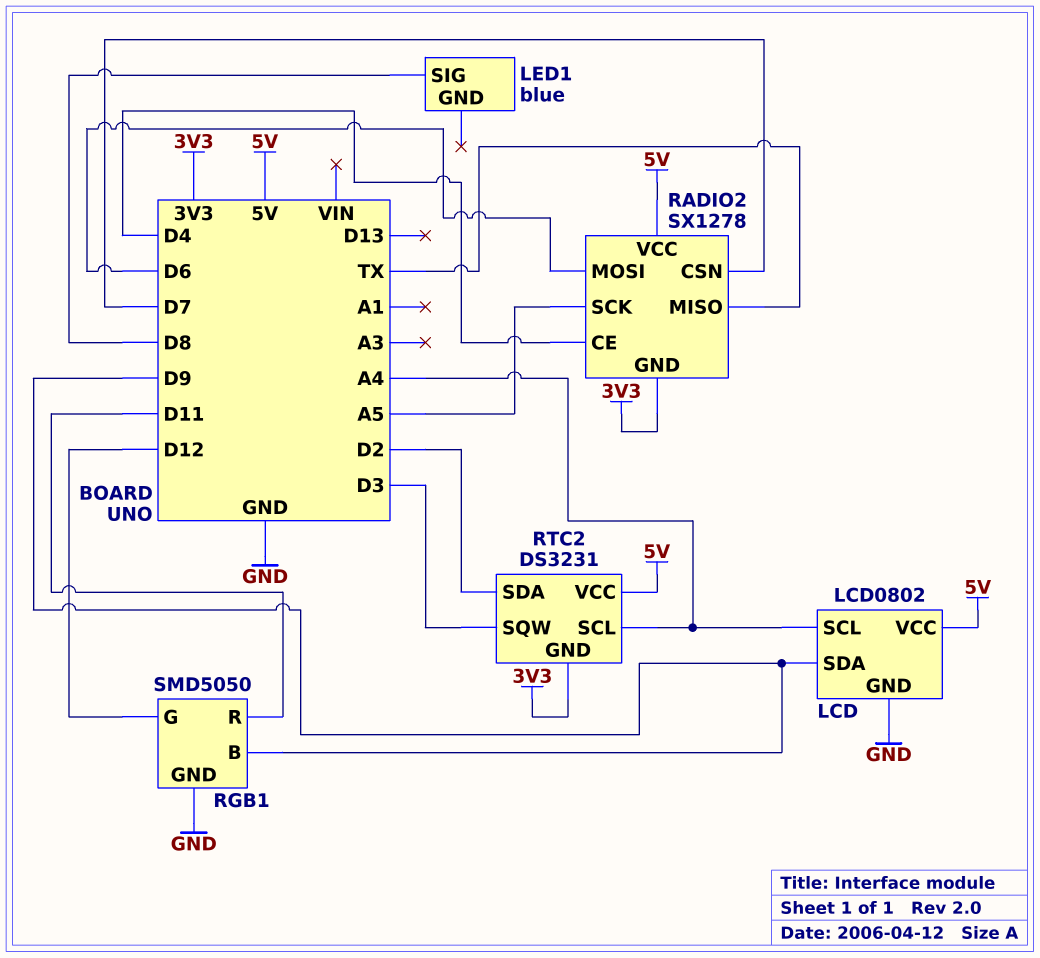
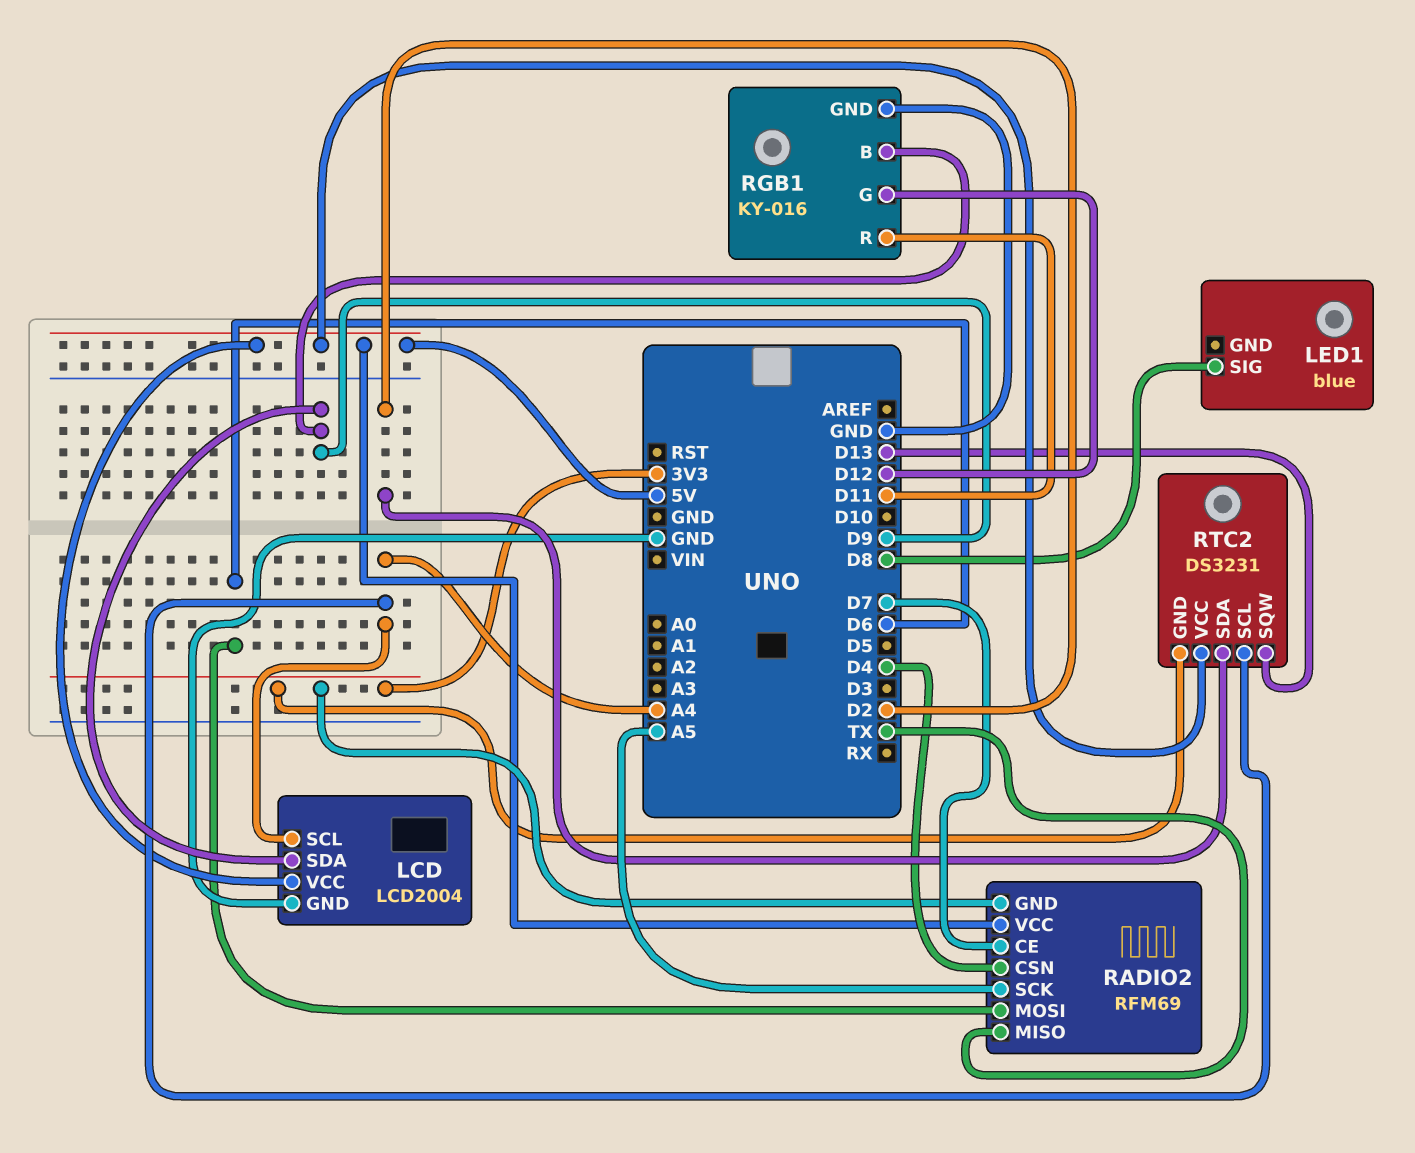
LCD: LCD0802 -> LCD2004
RADIO2: SX1278 -> RFM69
RADIO2 pin CE: D4 -> D7
RADIO2 pin CSN: D7 -> D4
RGB1: SMD5050 -> KY-016
RTC2 pin SQW: D3 -> D13

